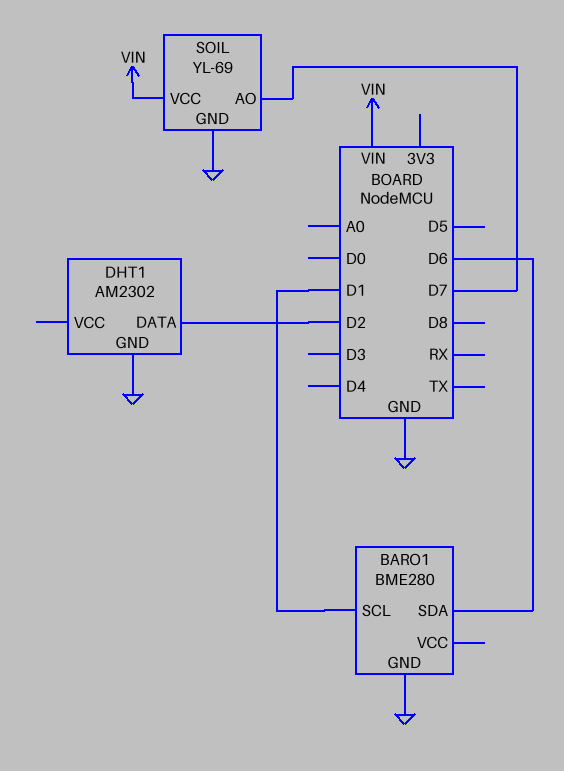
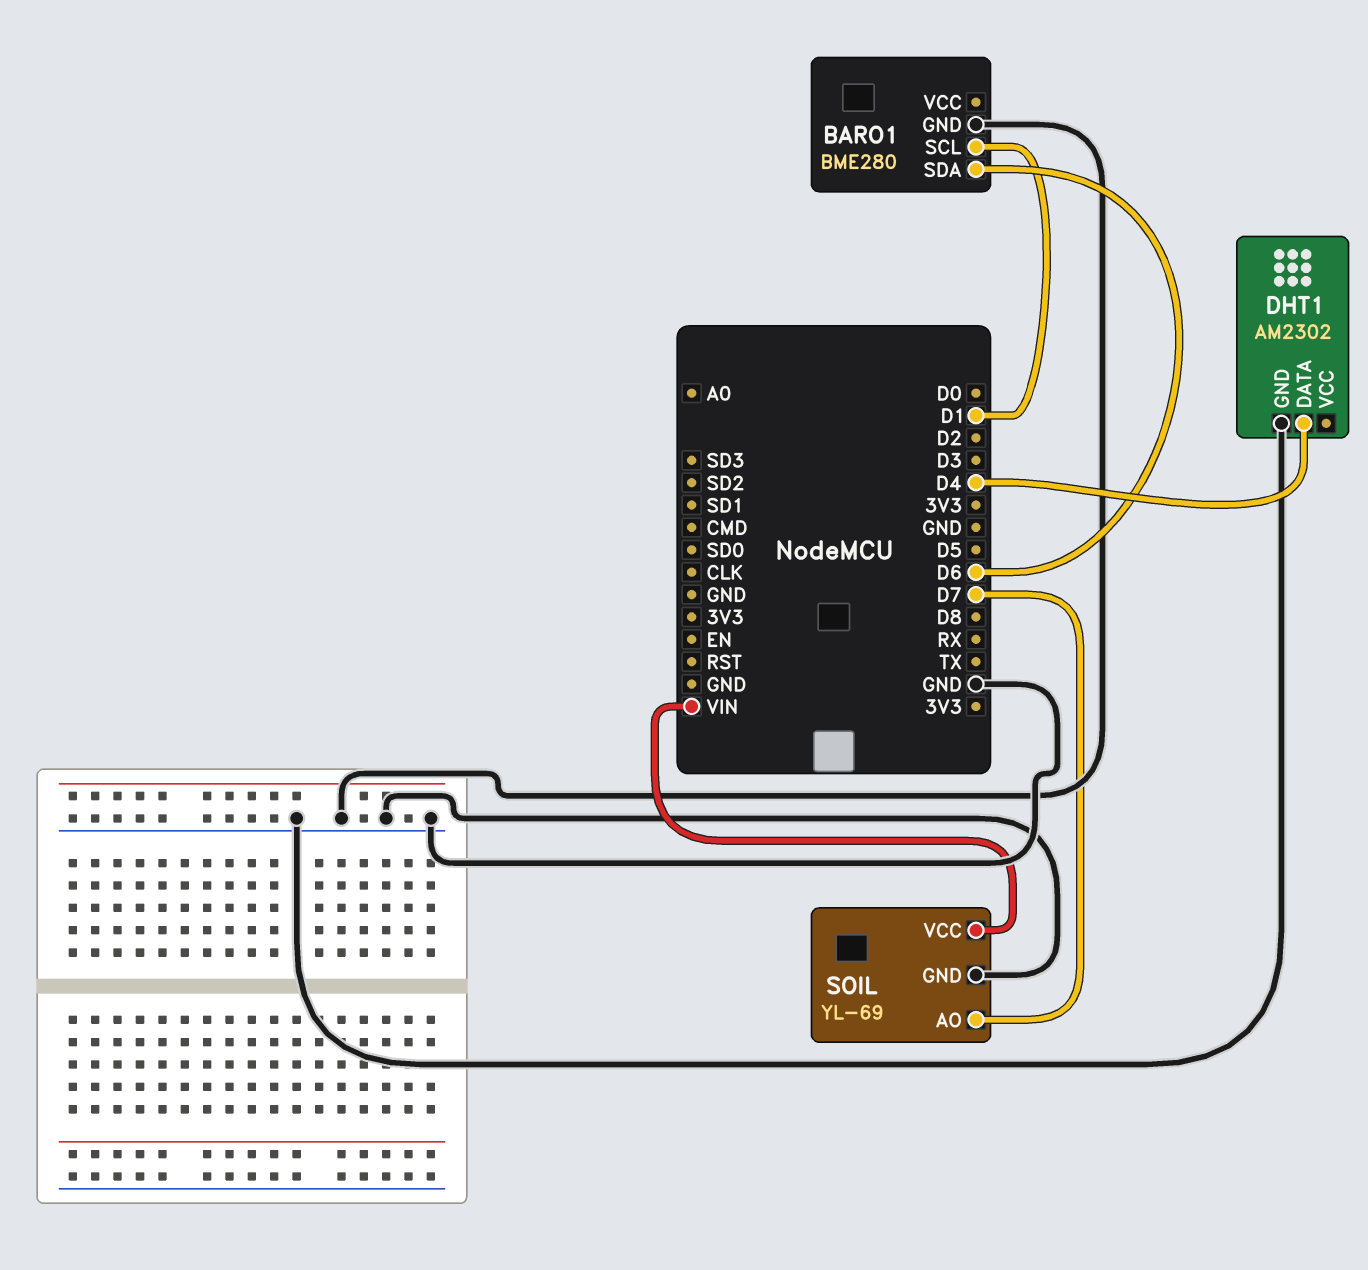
DHT1 pin DATA: D2 -> D4

